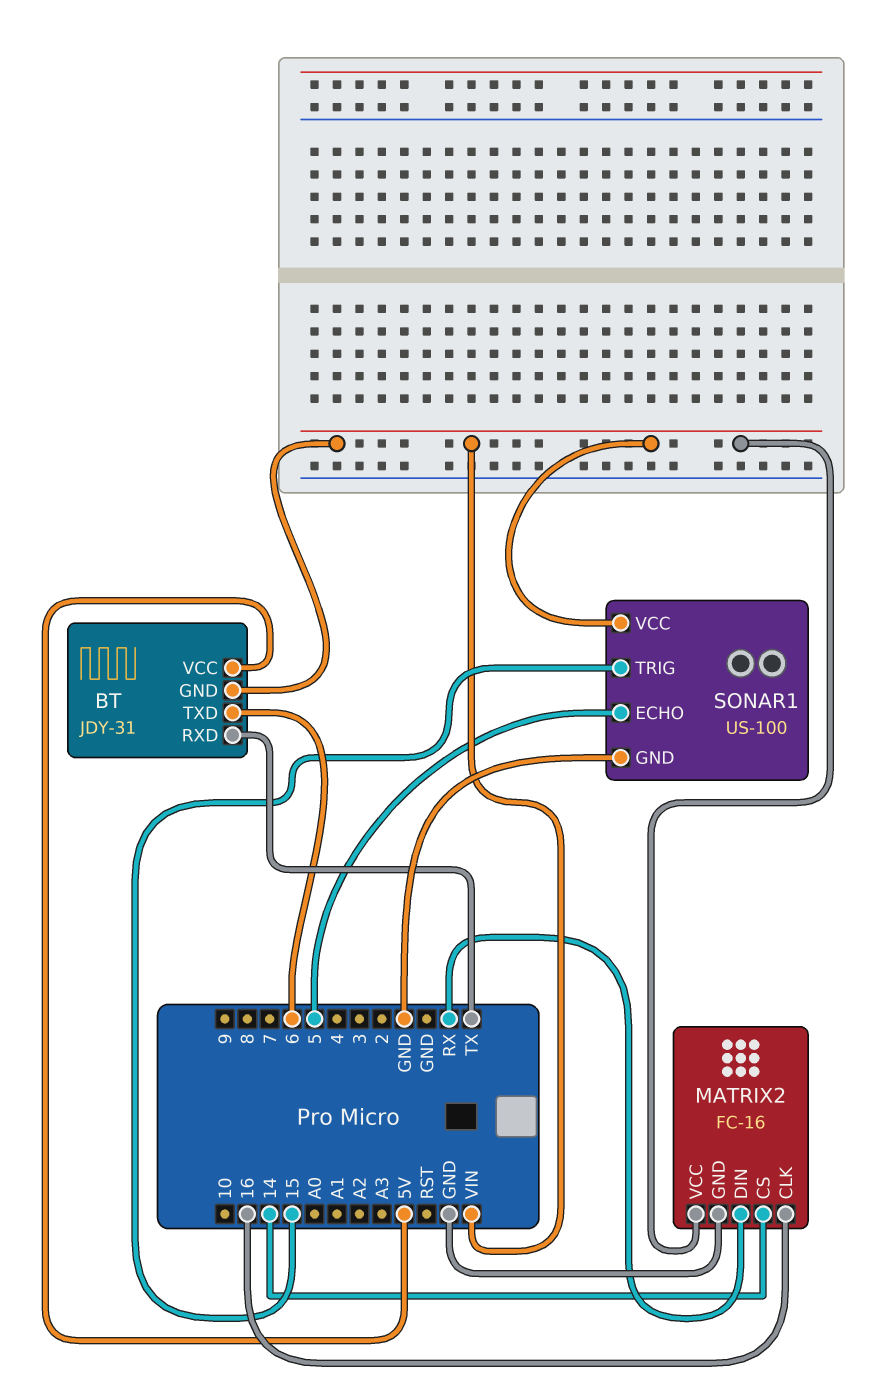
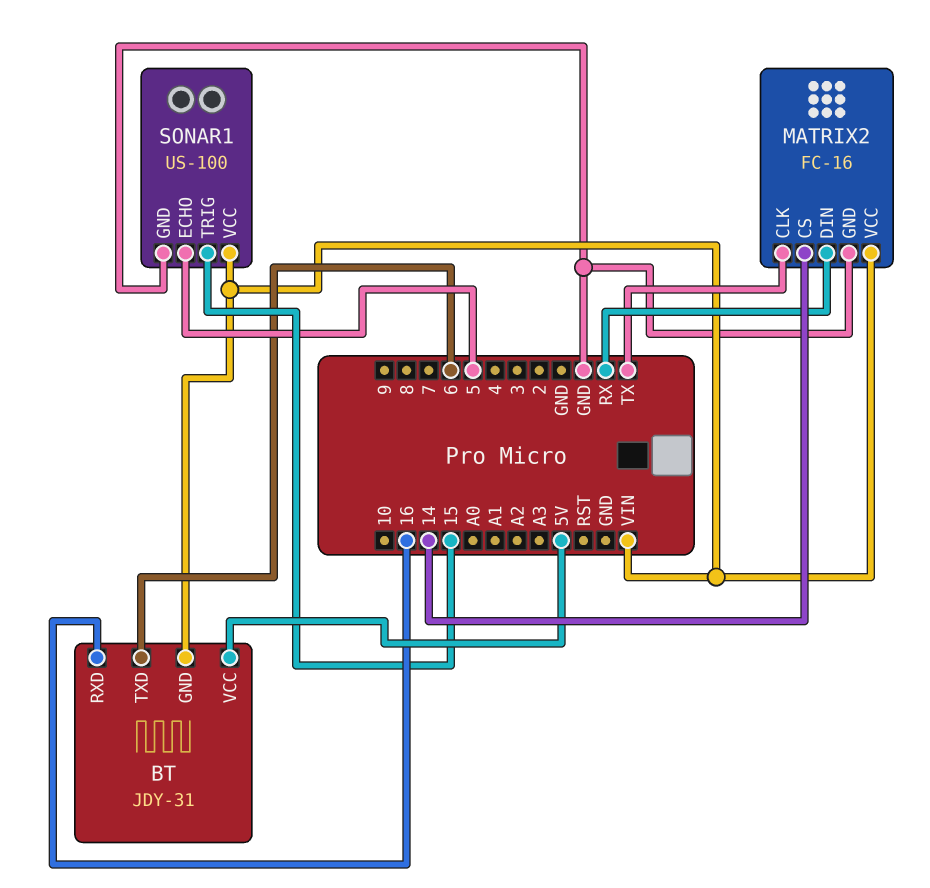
BT pin RXD: TX -> 16
MATRIX2 pin CLK: 16 -> TX

